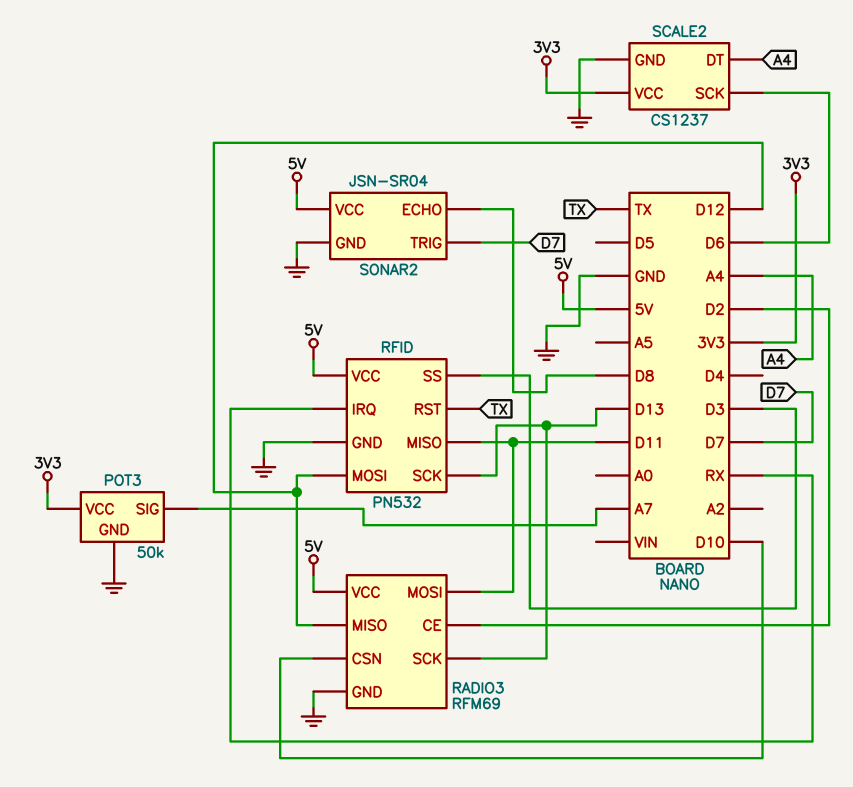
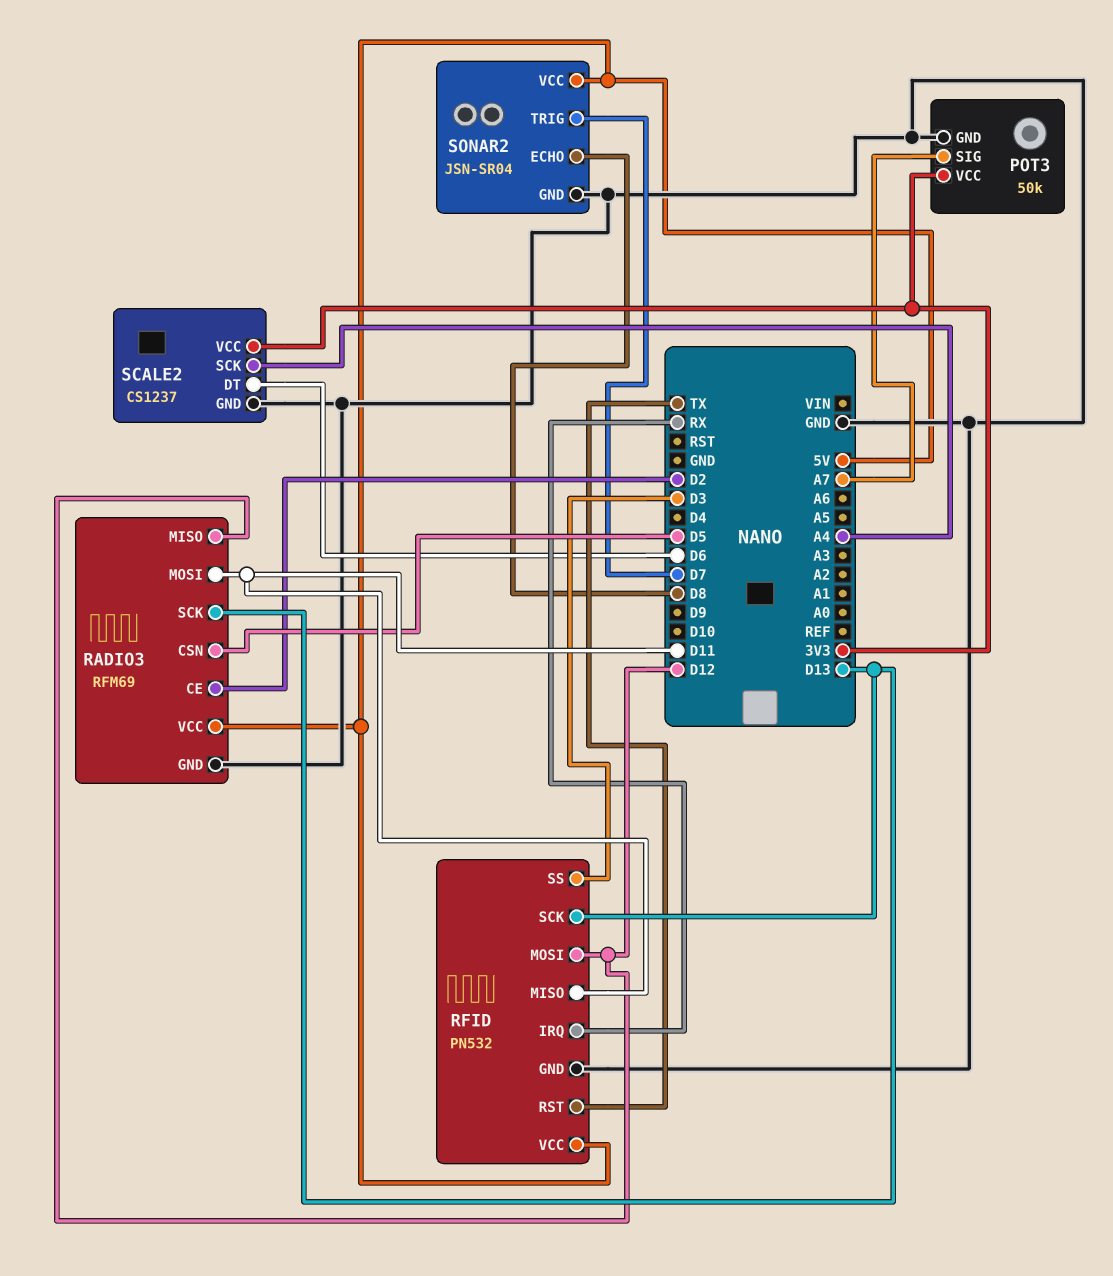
RADIO3 pin CSN: D10 -> D5
SCALE2 pin DT: A4 -> D6
SCALE2 pin SCK: D6 -> A4

